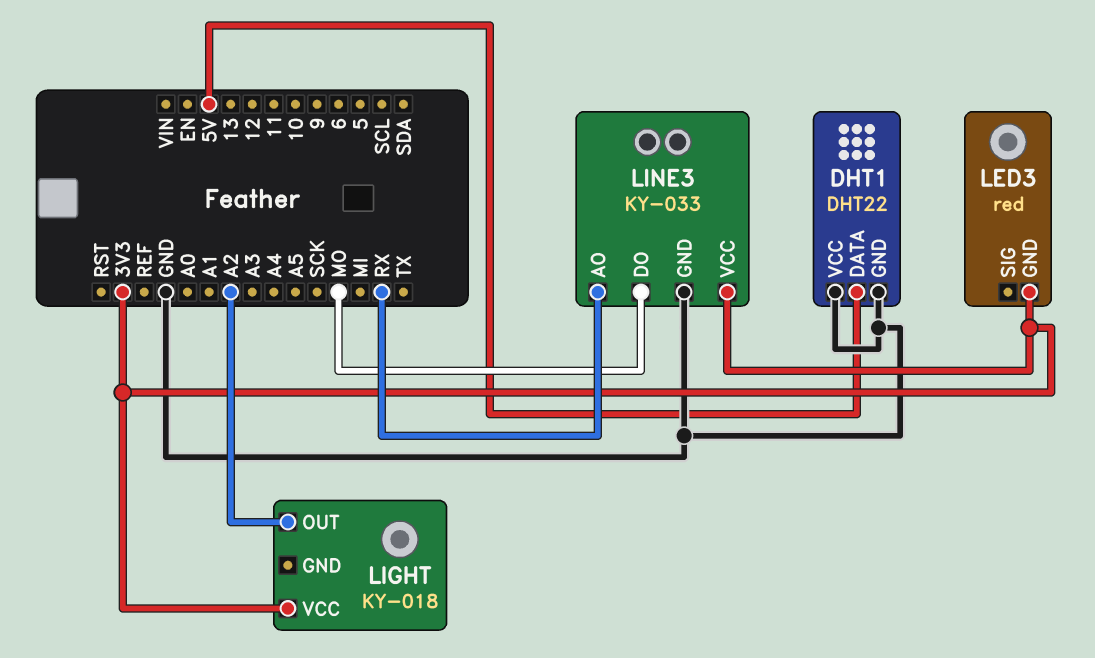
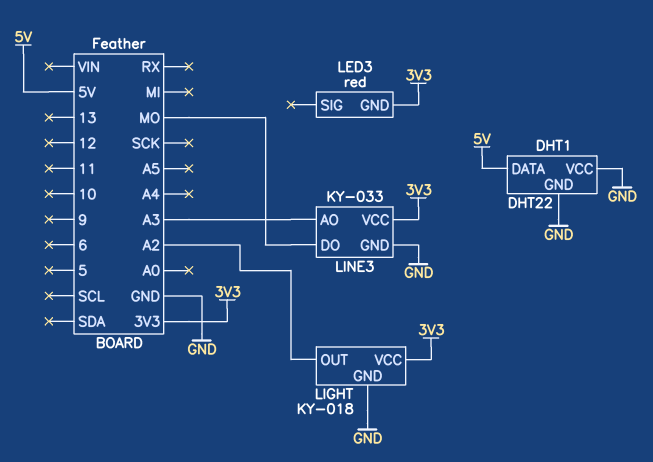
LIGHT pin GND: none -> GND
LINE3 pin AO: RX -> A3

